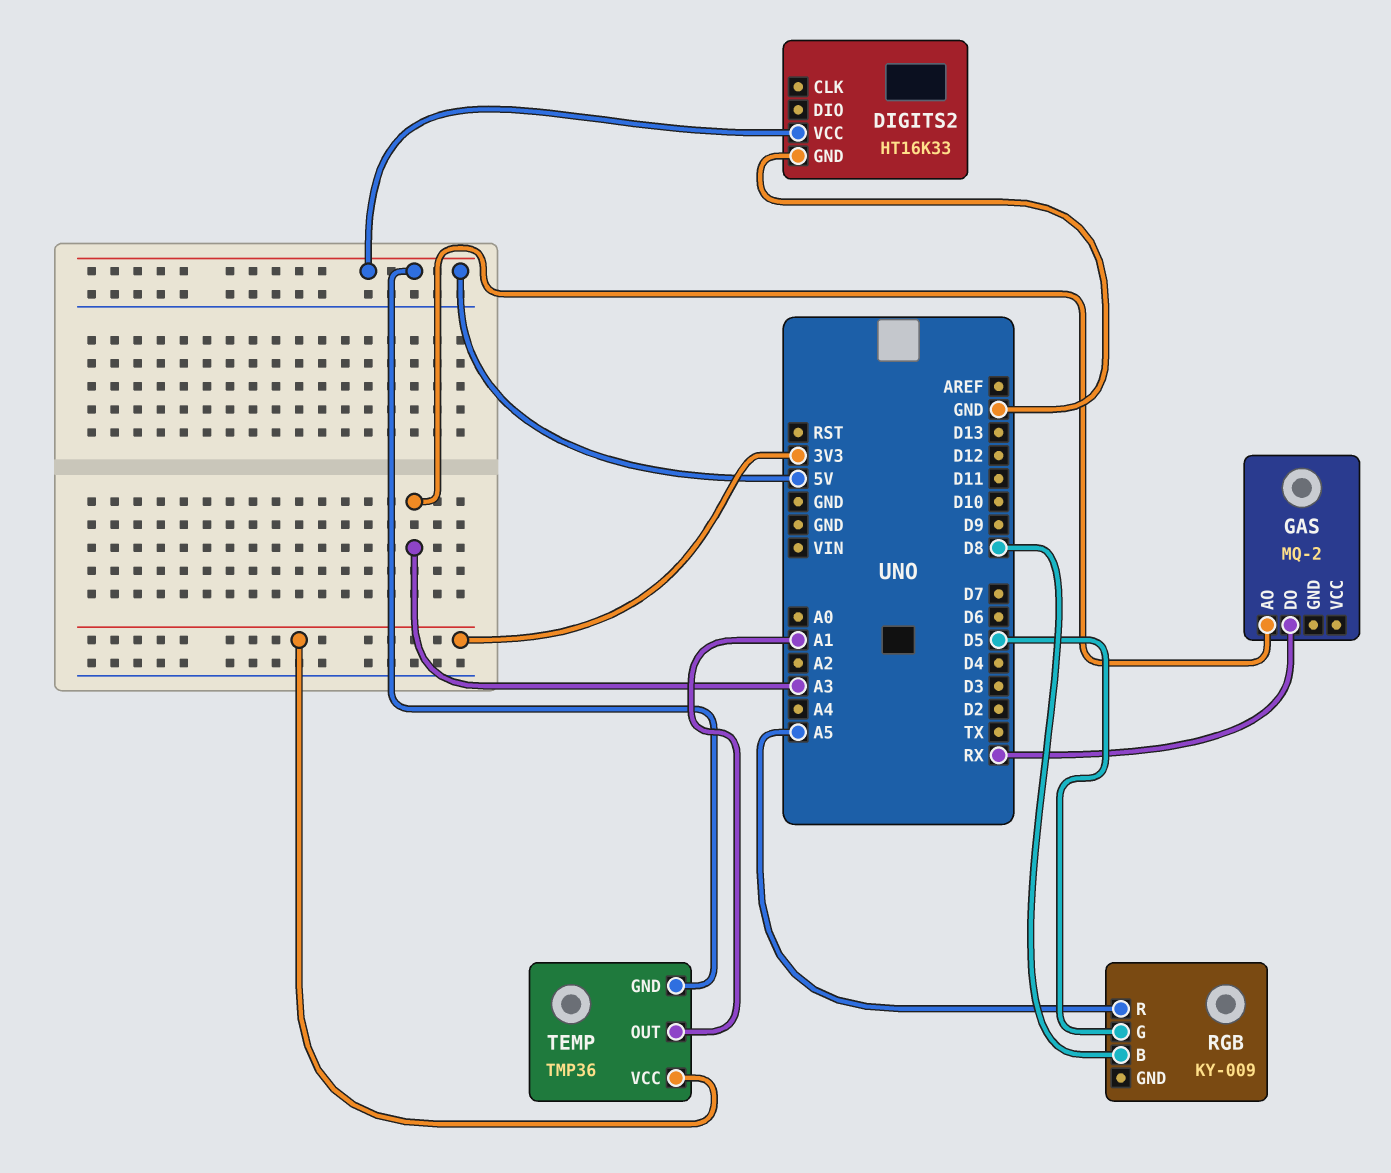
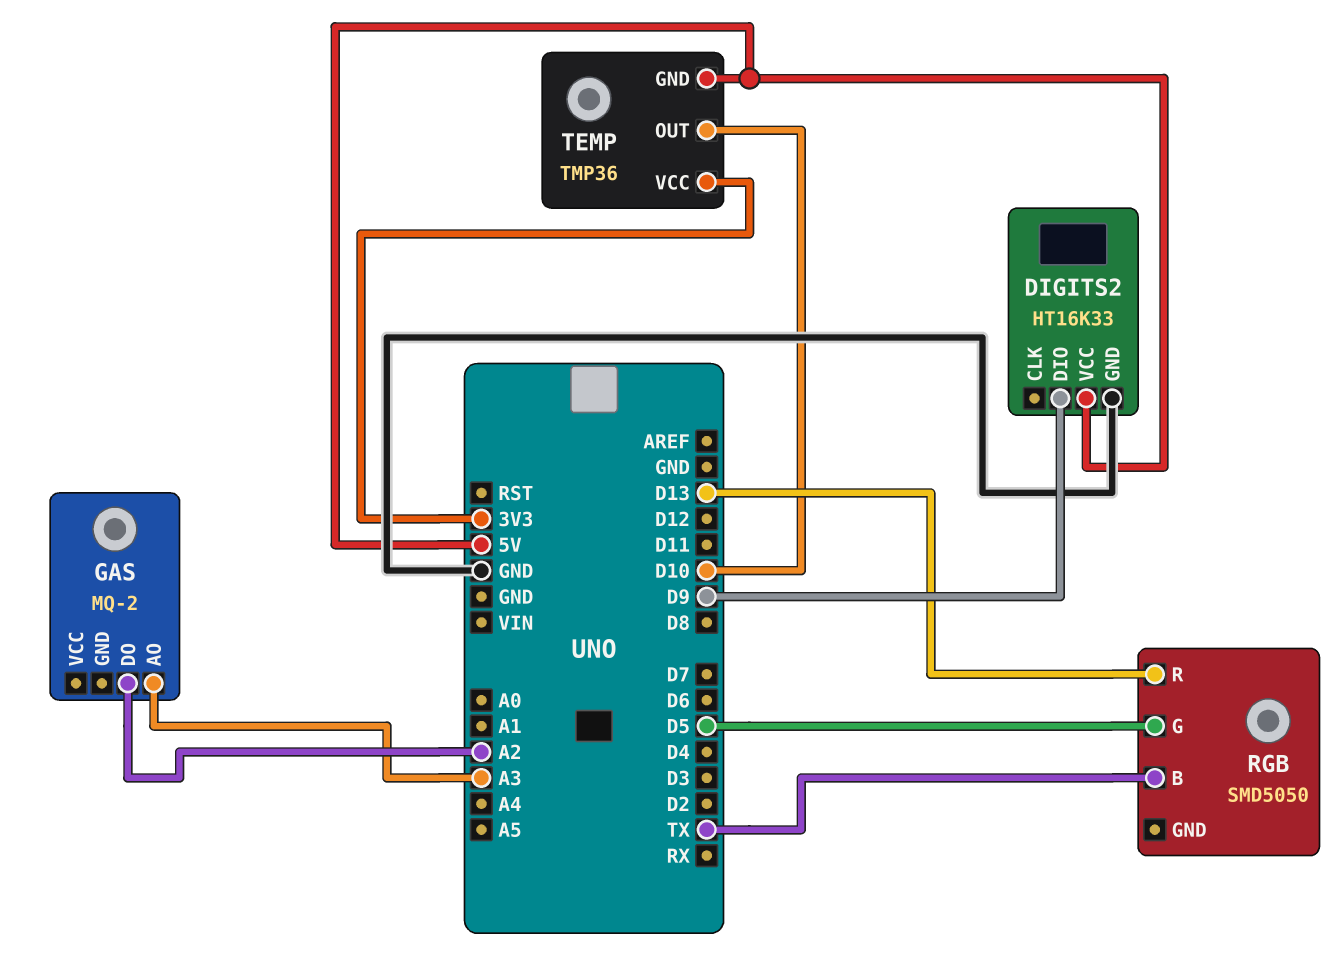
DIGITS2 pin DIO: none -> D9
GAS pin DO: RX -> A2
RGB: KY-009 -> SMD5050
RGB pin B: D8 -> TX
RGB pin R: A5 -> D13
TEMP pin OUT: A1 -> D10

